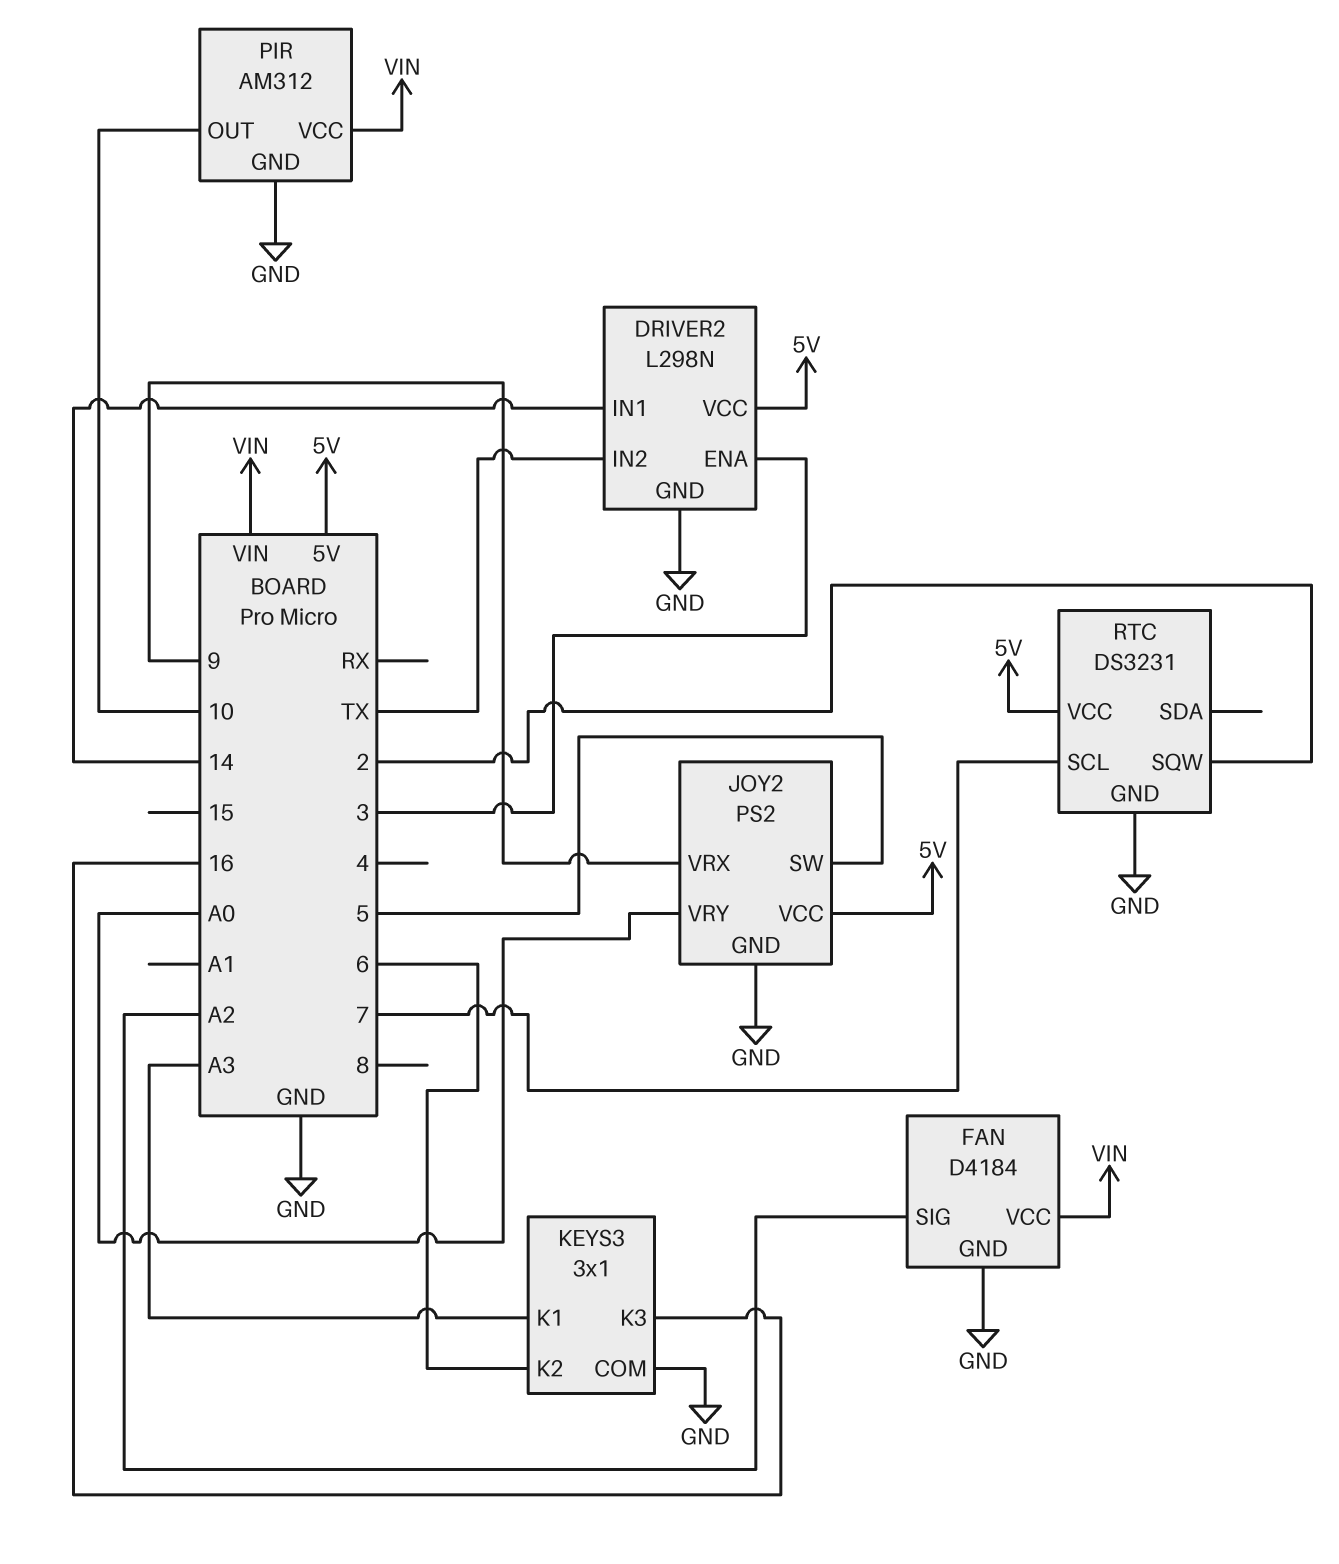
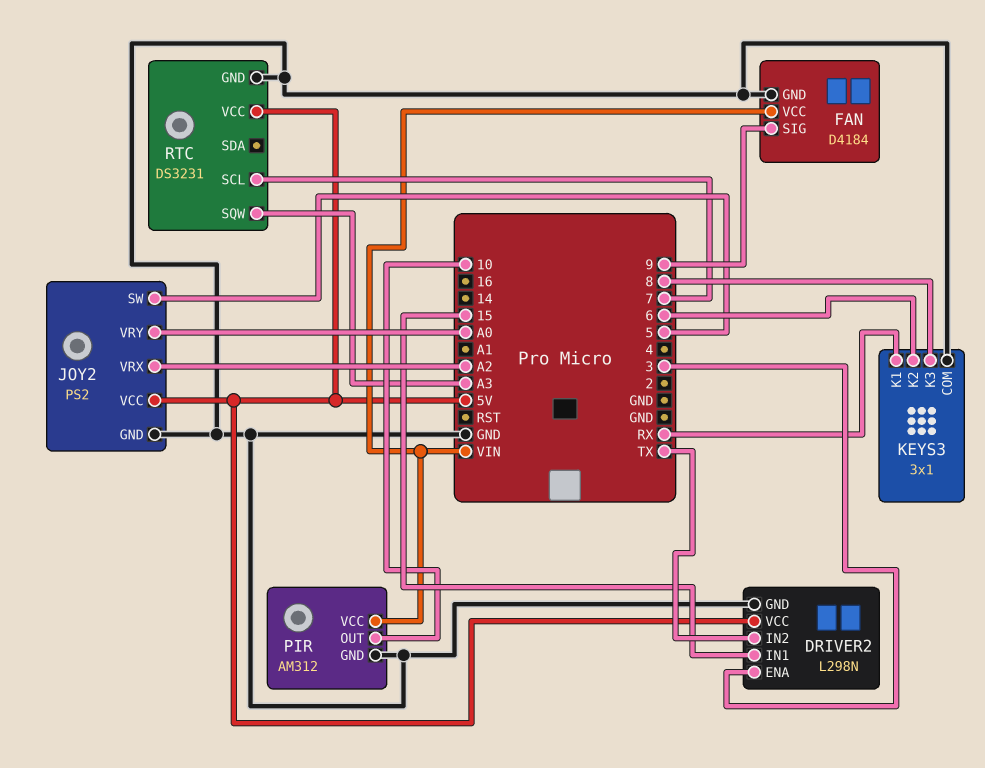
DRIVER2 pin IN1: 14 -> 15
FAN pin SIG: A2 -> 9
JOY2 pin VRX: 9 -> A2
KEYS3 pin K1: A3 -> RX
KEYS3 pin K3: 16 -> 8
RTC pin SQW: 2 -> A3

